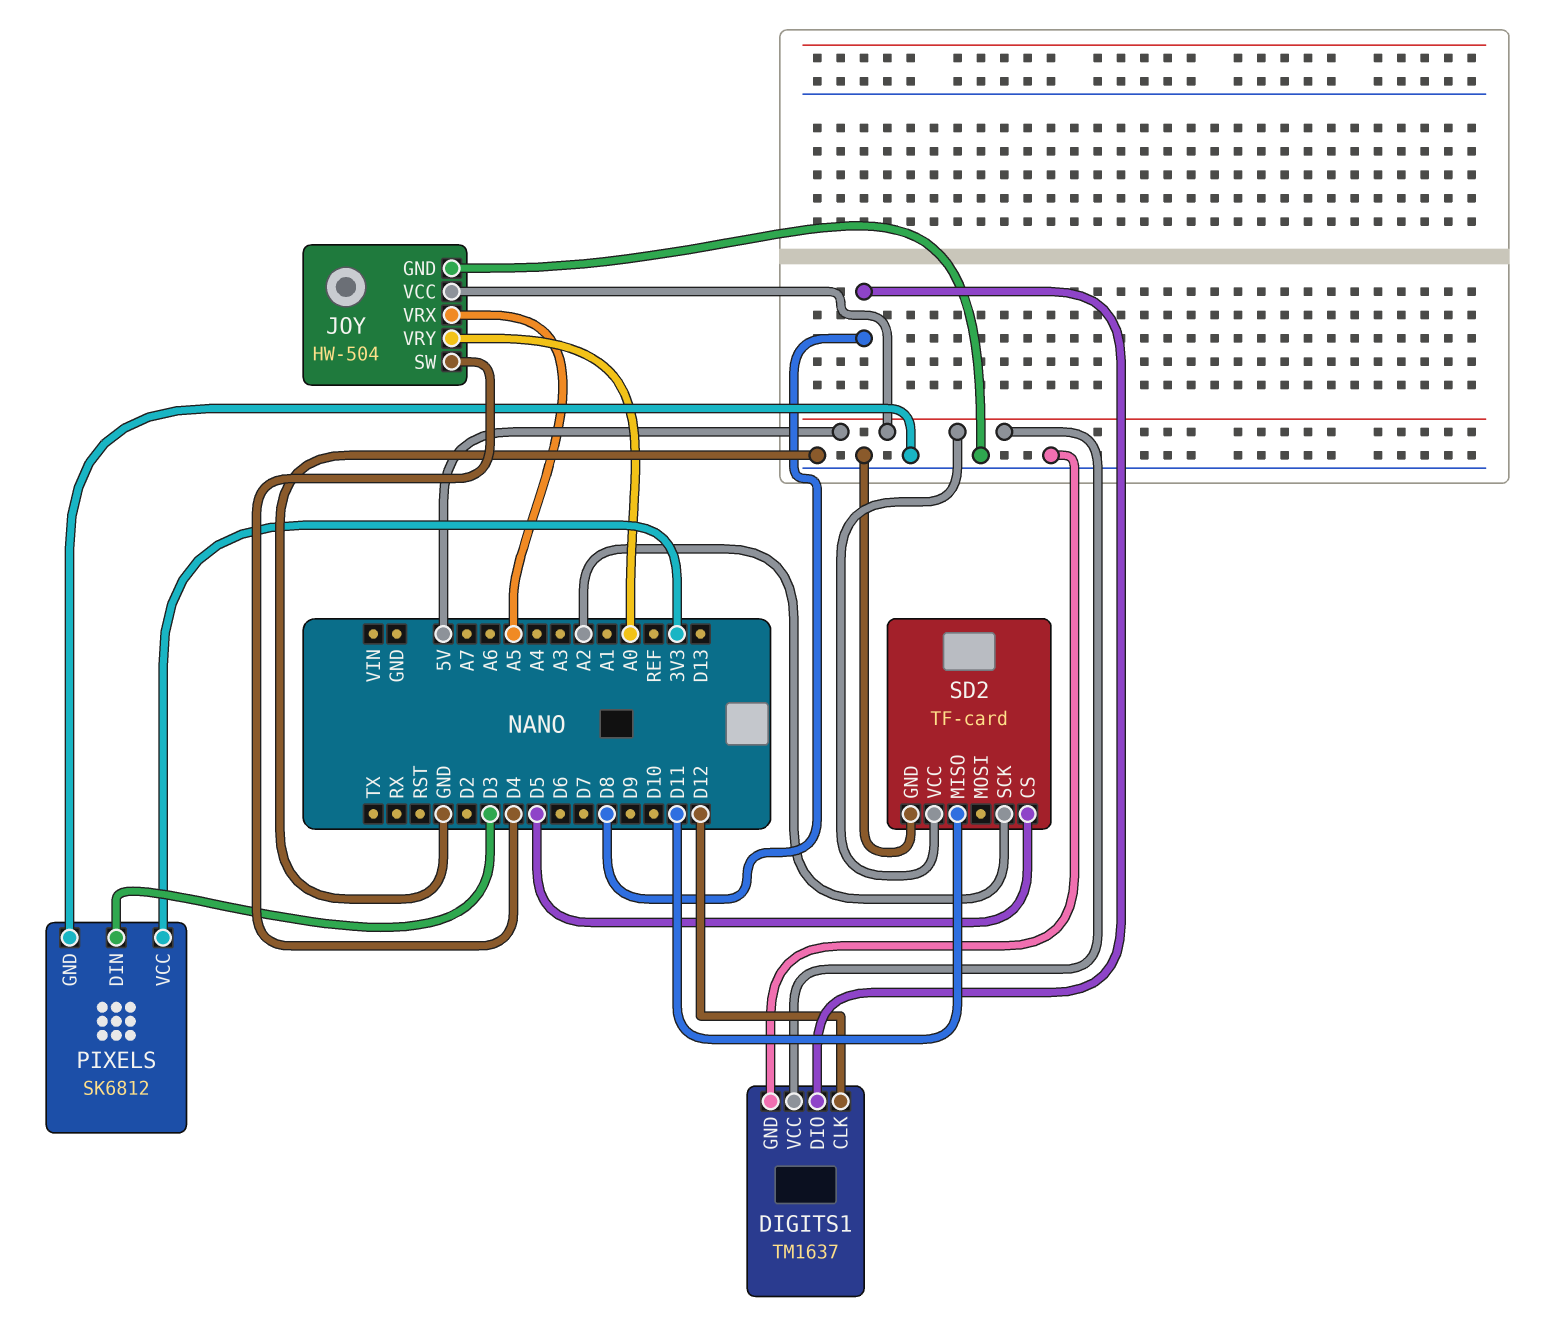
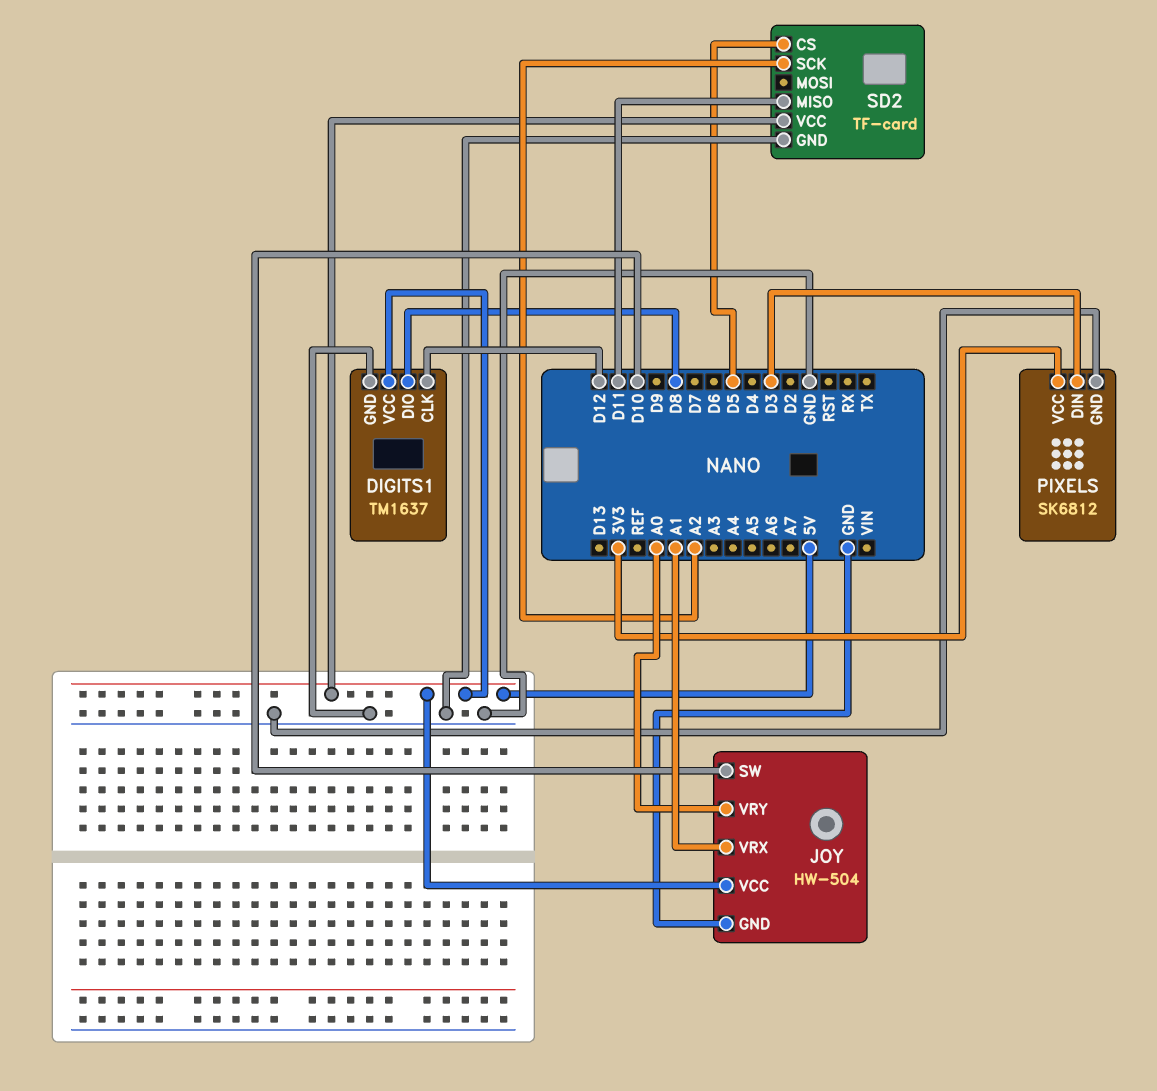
JOY pin SW: D4 -> D10
JOY pin VRX: A5 -> A1

